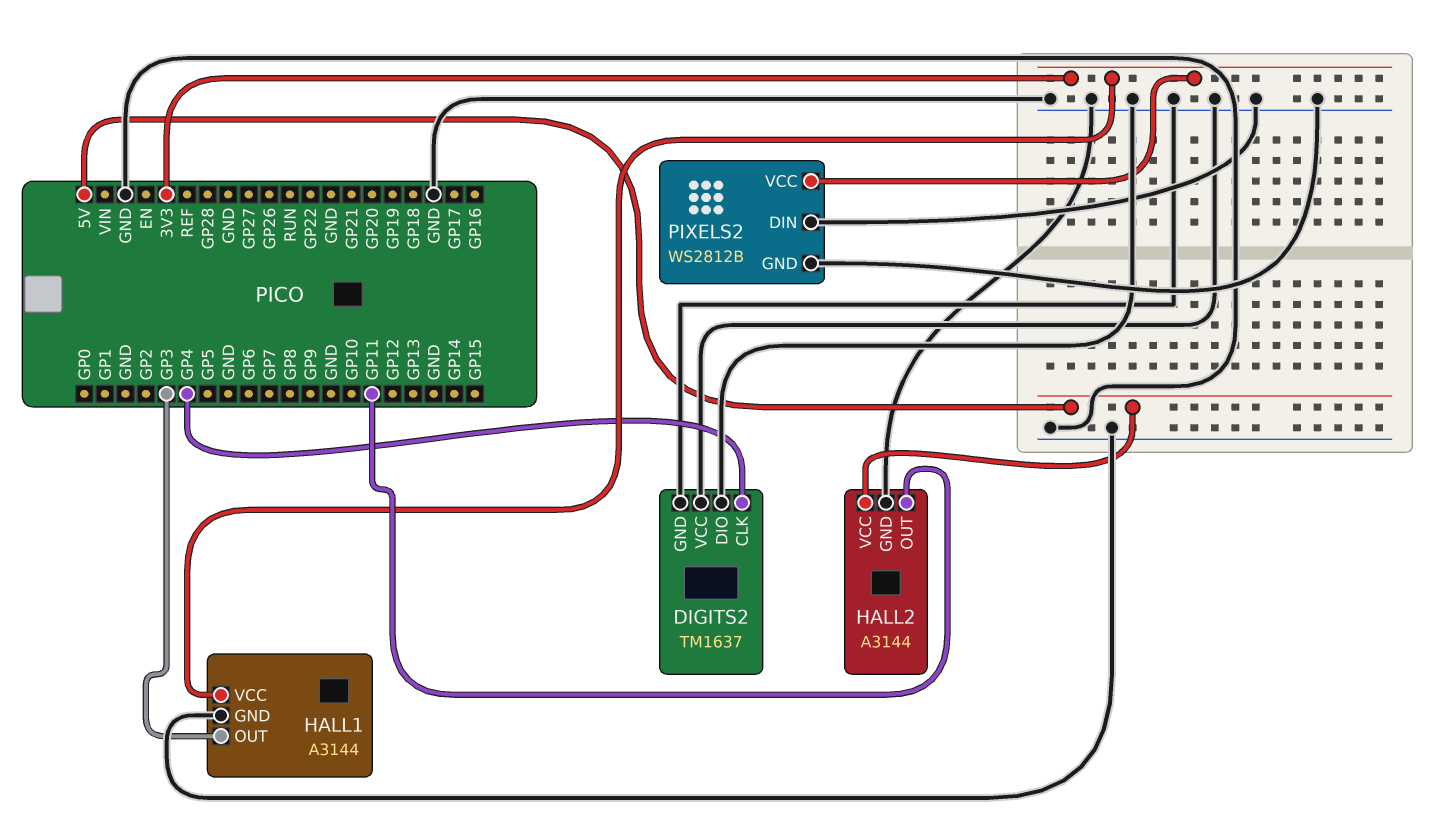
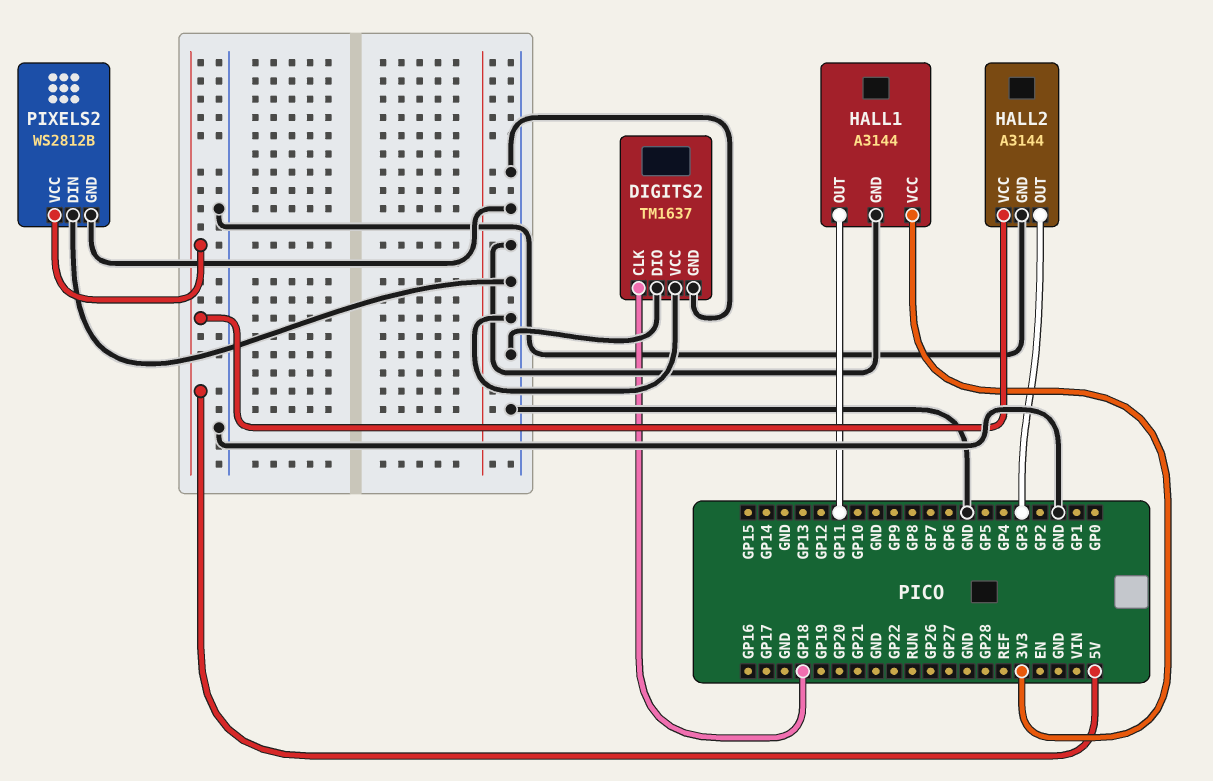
DIGITS2 pin CLK: GP4 -> GP18
HALL1 pin OUT: GP3 -> GP11
HALL2 pin OUT: GP11 -> GP3
PIXELS2 pin VCC: 3V3 -> 5V

